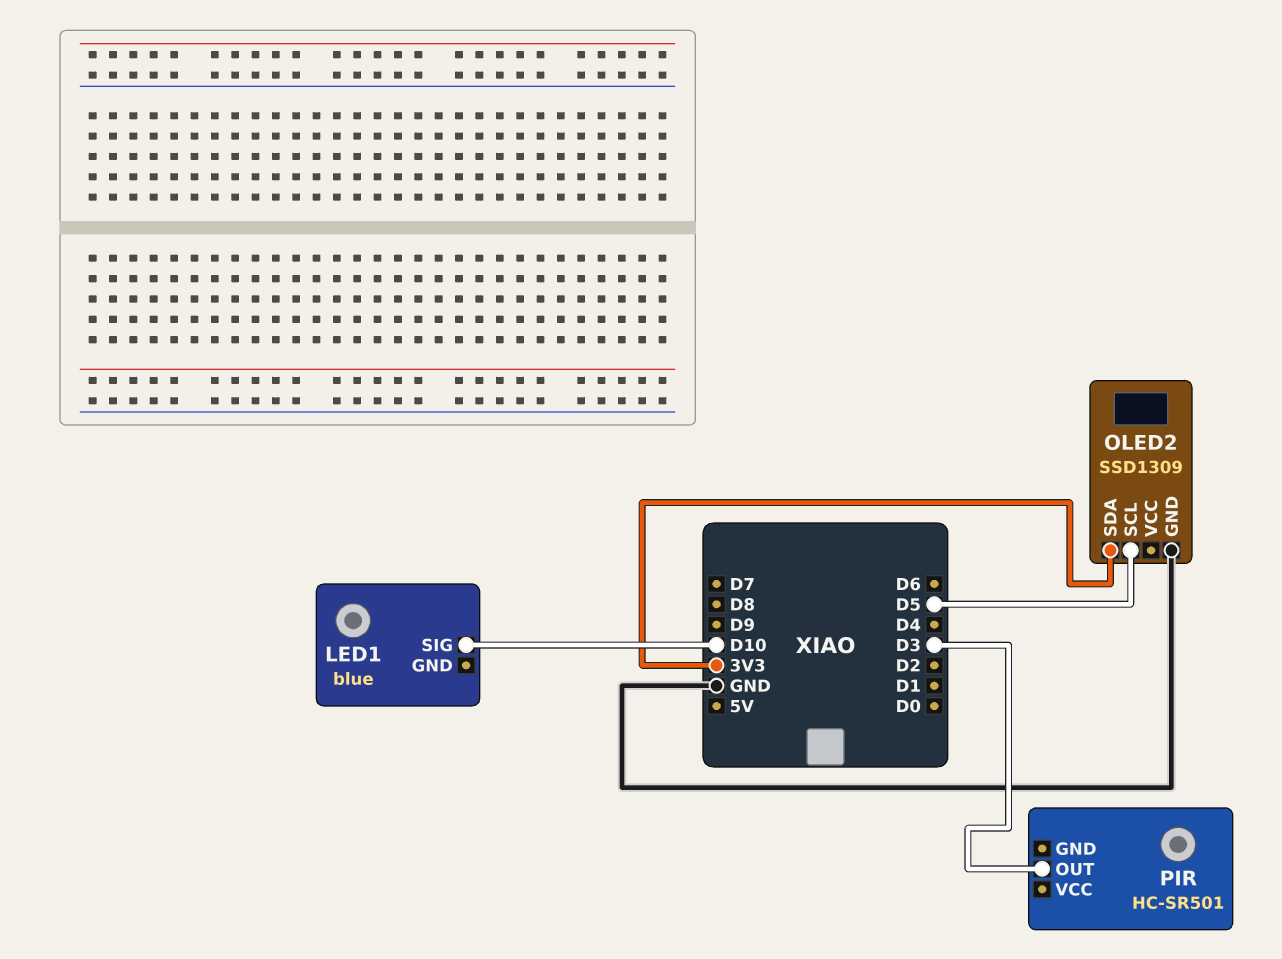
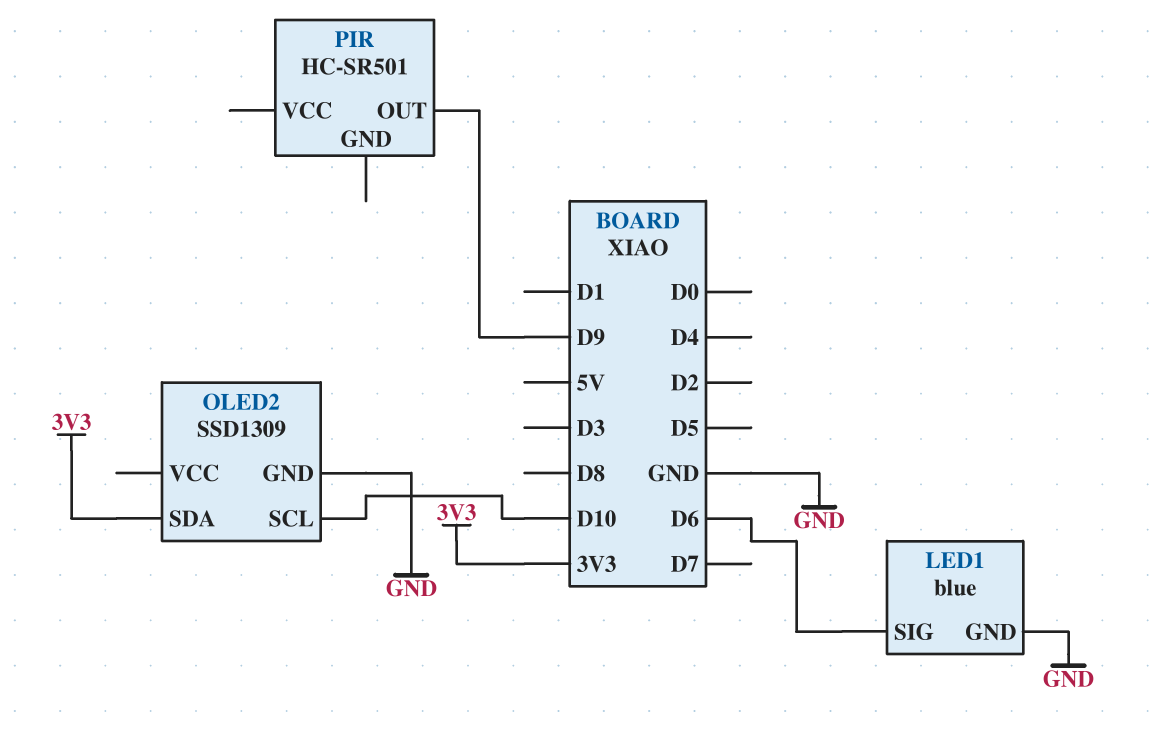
LED1 pin GND: none -> GND
LED1 pin SIG: D10 -> D6
OLED2 pin SCL: D5 -> D10
PIR pin OUT: D3 -> D9

